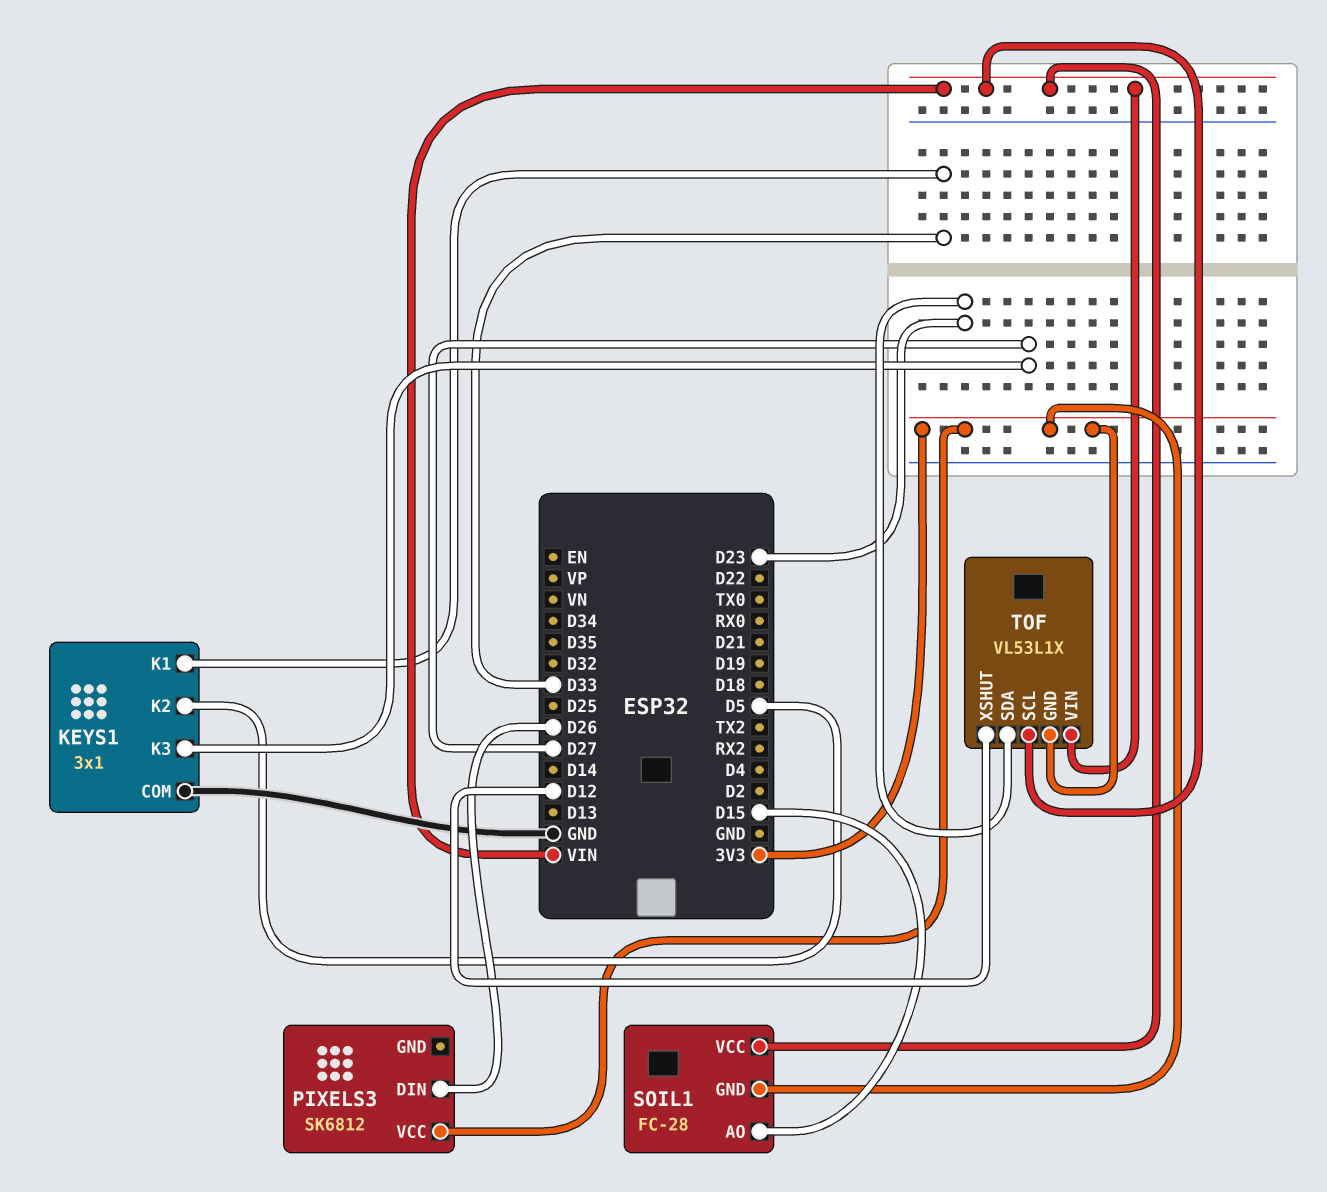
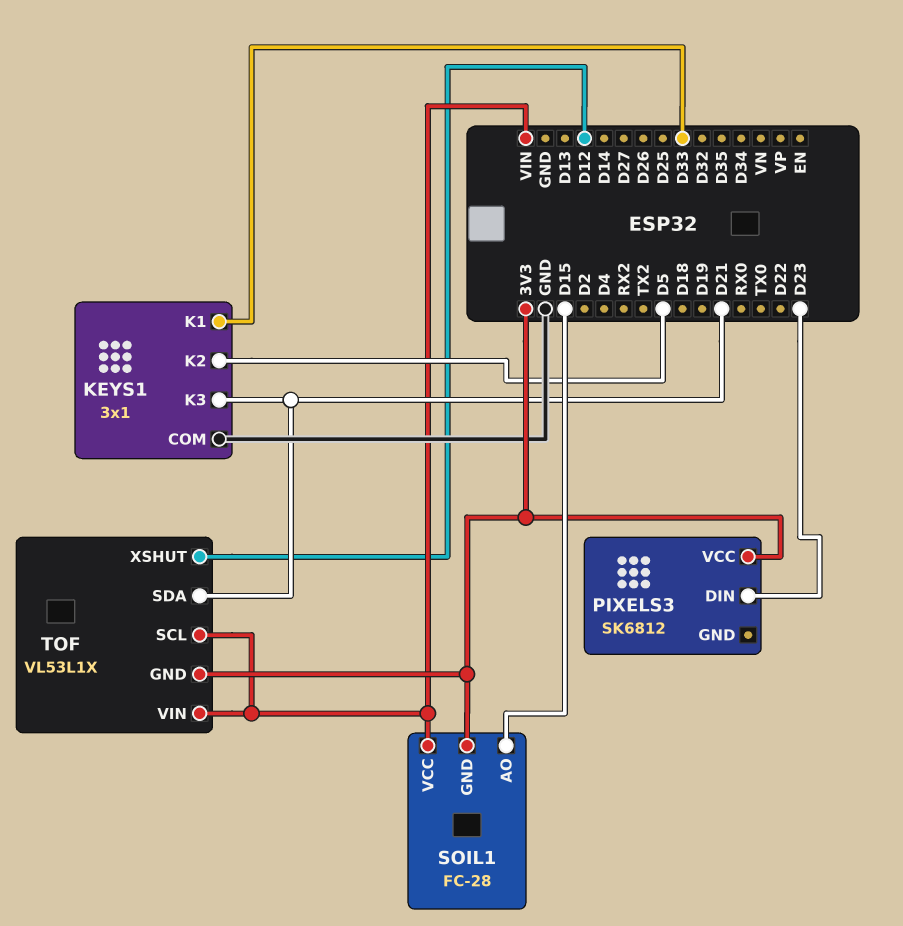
KEYS1 pin K3: D27 -> D21
PIXELS3 pin DIN: D26 -> D23
TOF pin SDA: D23 -> D21

